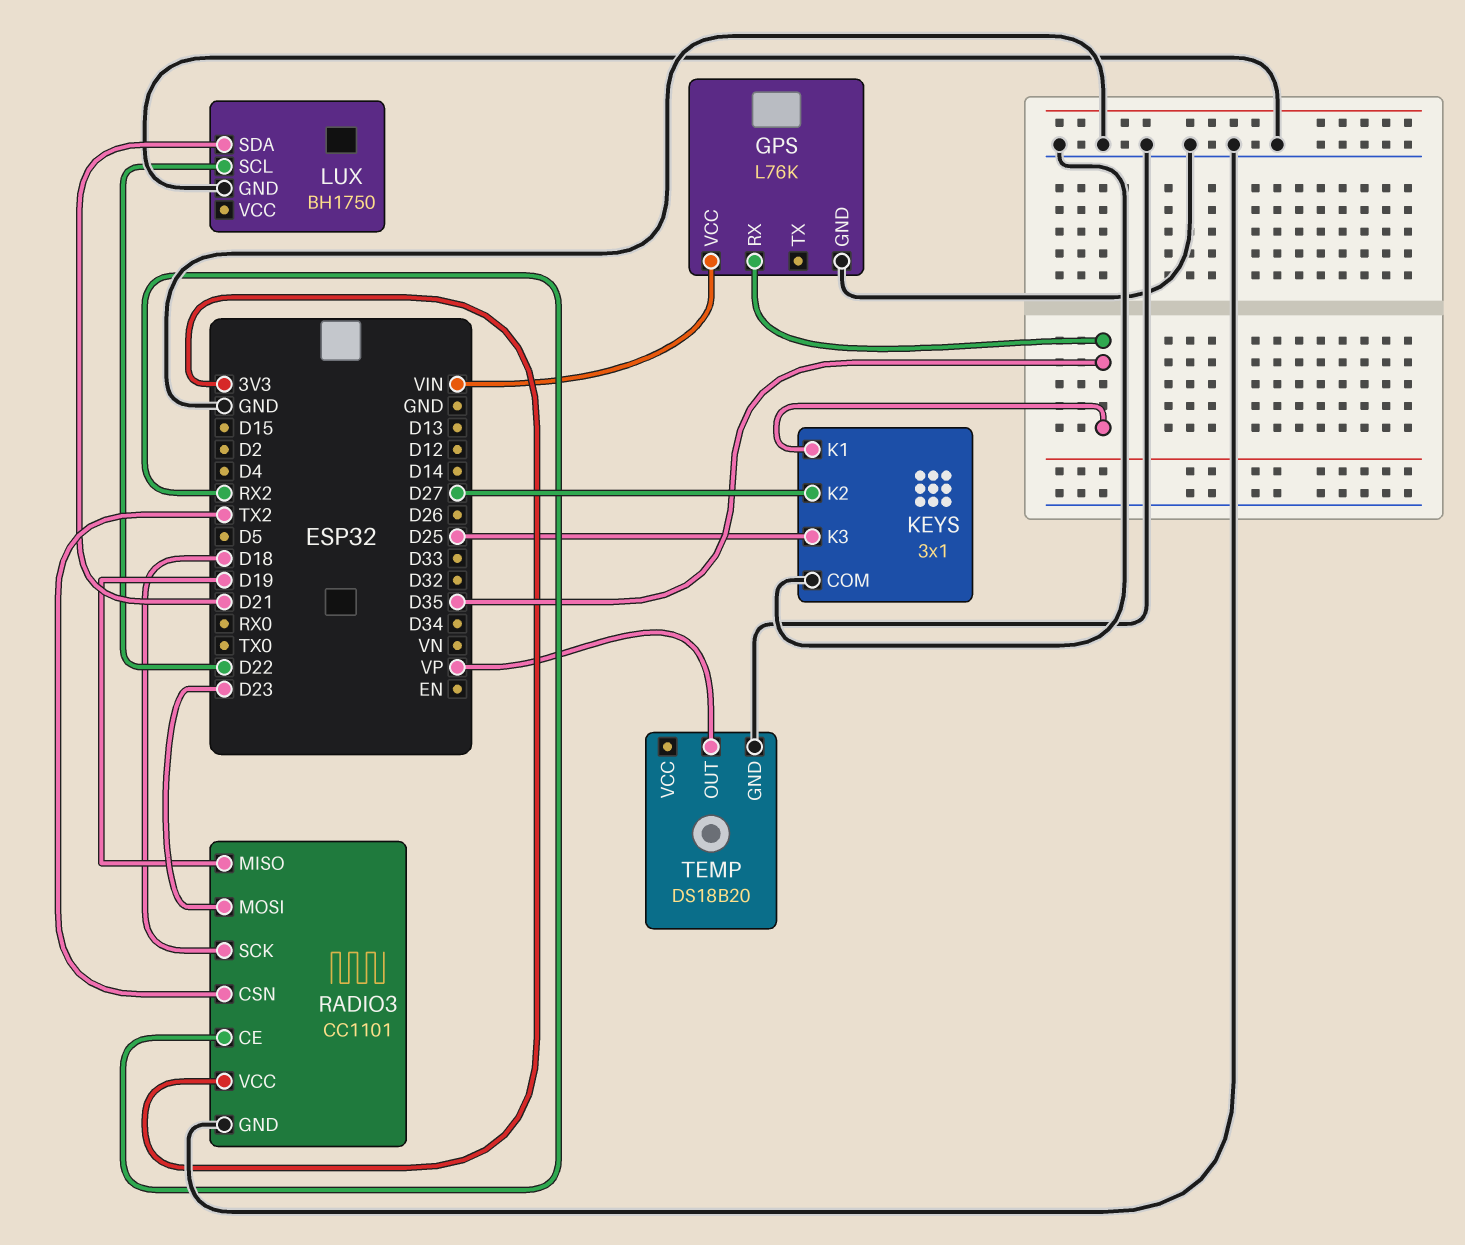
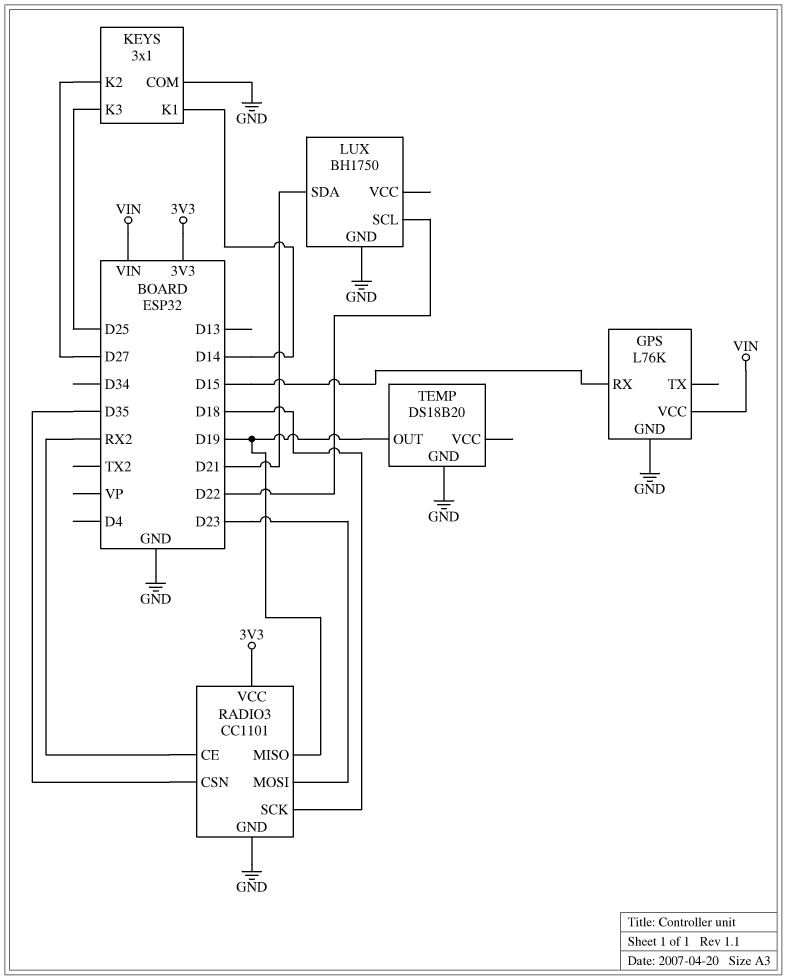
GPS pin RX: D35 -> D15
KEYS pin K1: D35 -> D14
RADIO3 pin CSN: TX2 -> D35
TEMP pin OUT: VP -> D19

